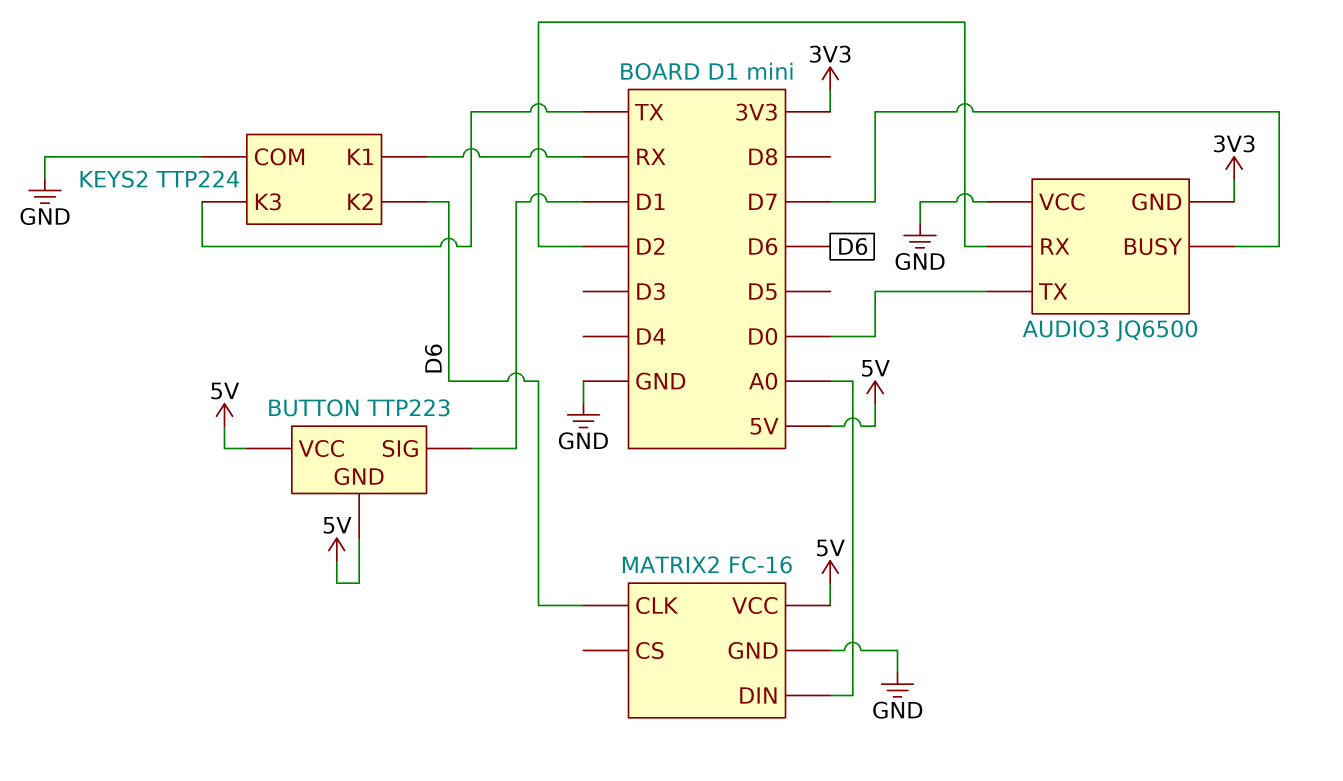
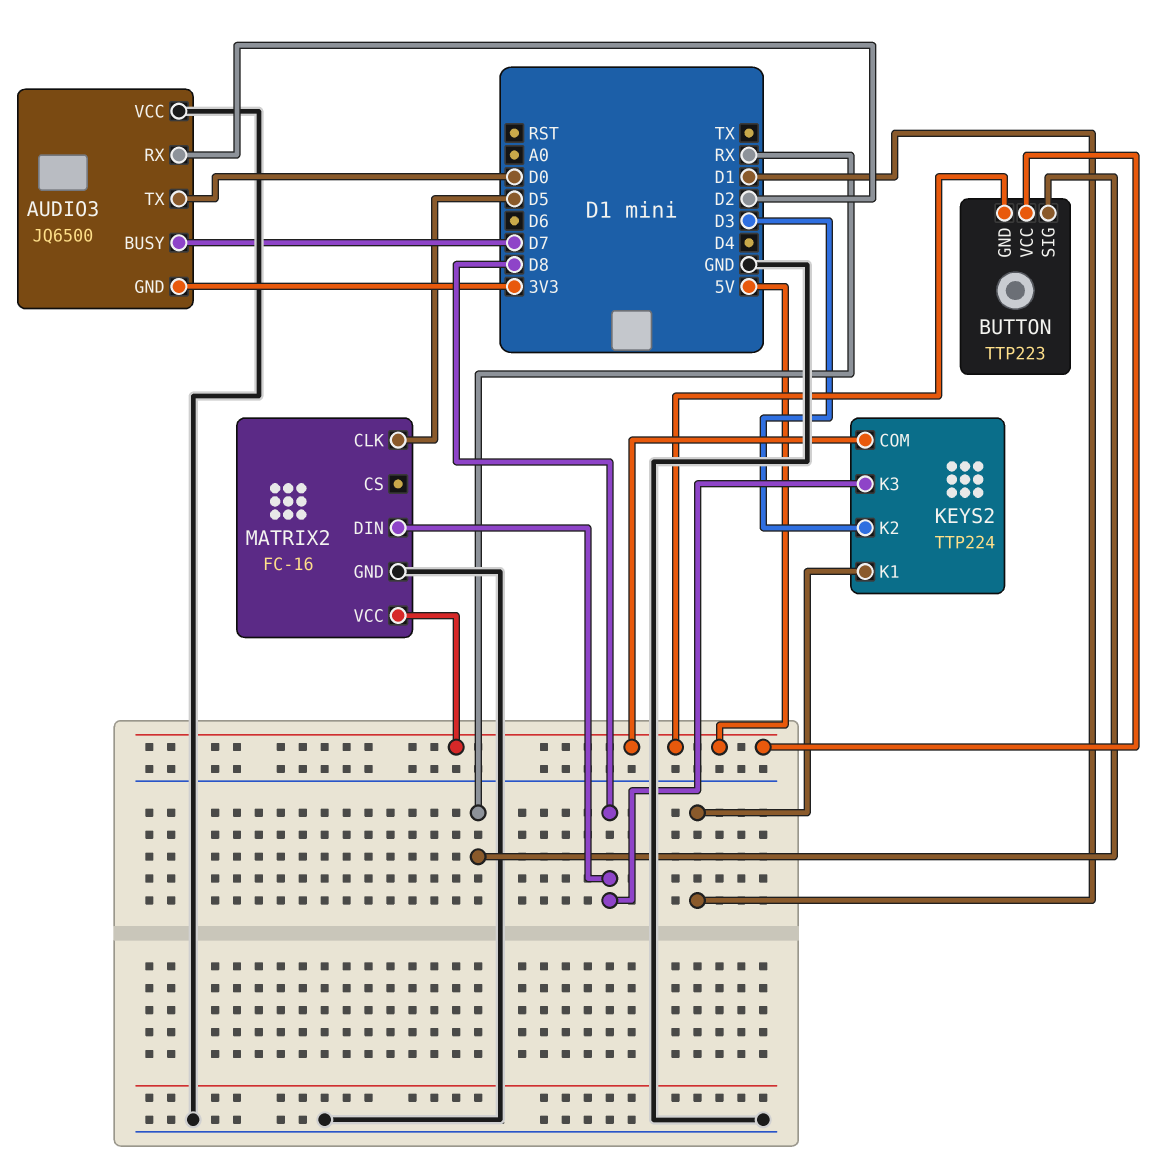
BUTTON pin SIG: D1 -> RX
KEYS2 pin COM: GND -> 5V
KEYS2 pin K1: RX -> D1
KEYS2 pin K2: D6 -> D3
KEYS2 pin K3: TX -> D8
MATRIX2 pin CLK: D6 -> D5
MATRIX2 pin DIN: A0 -> D8

